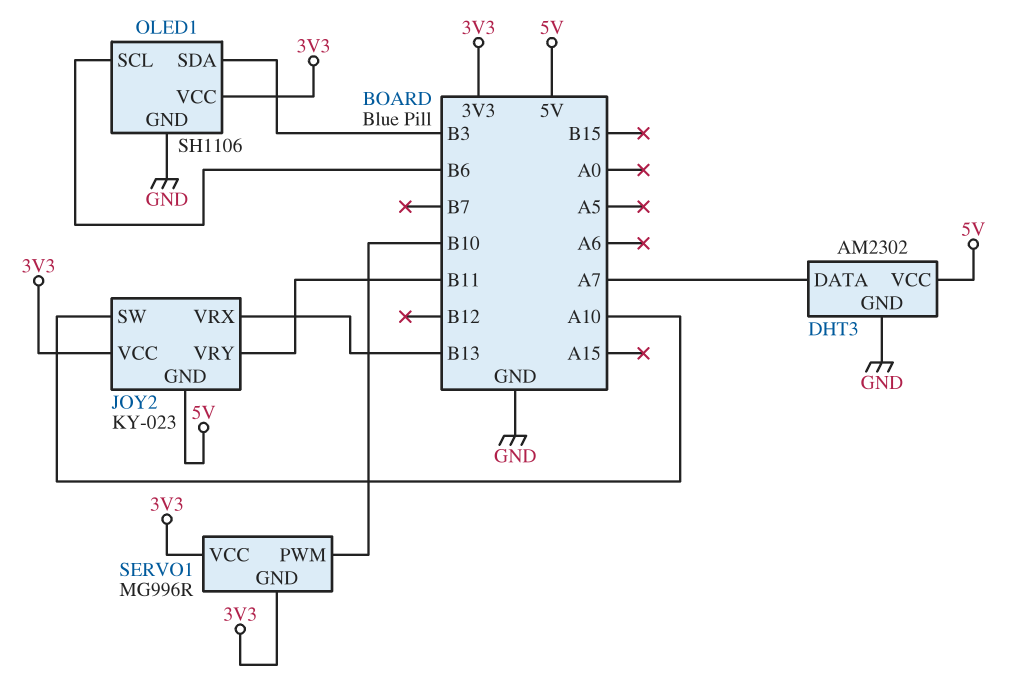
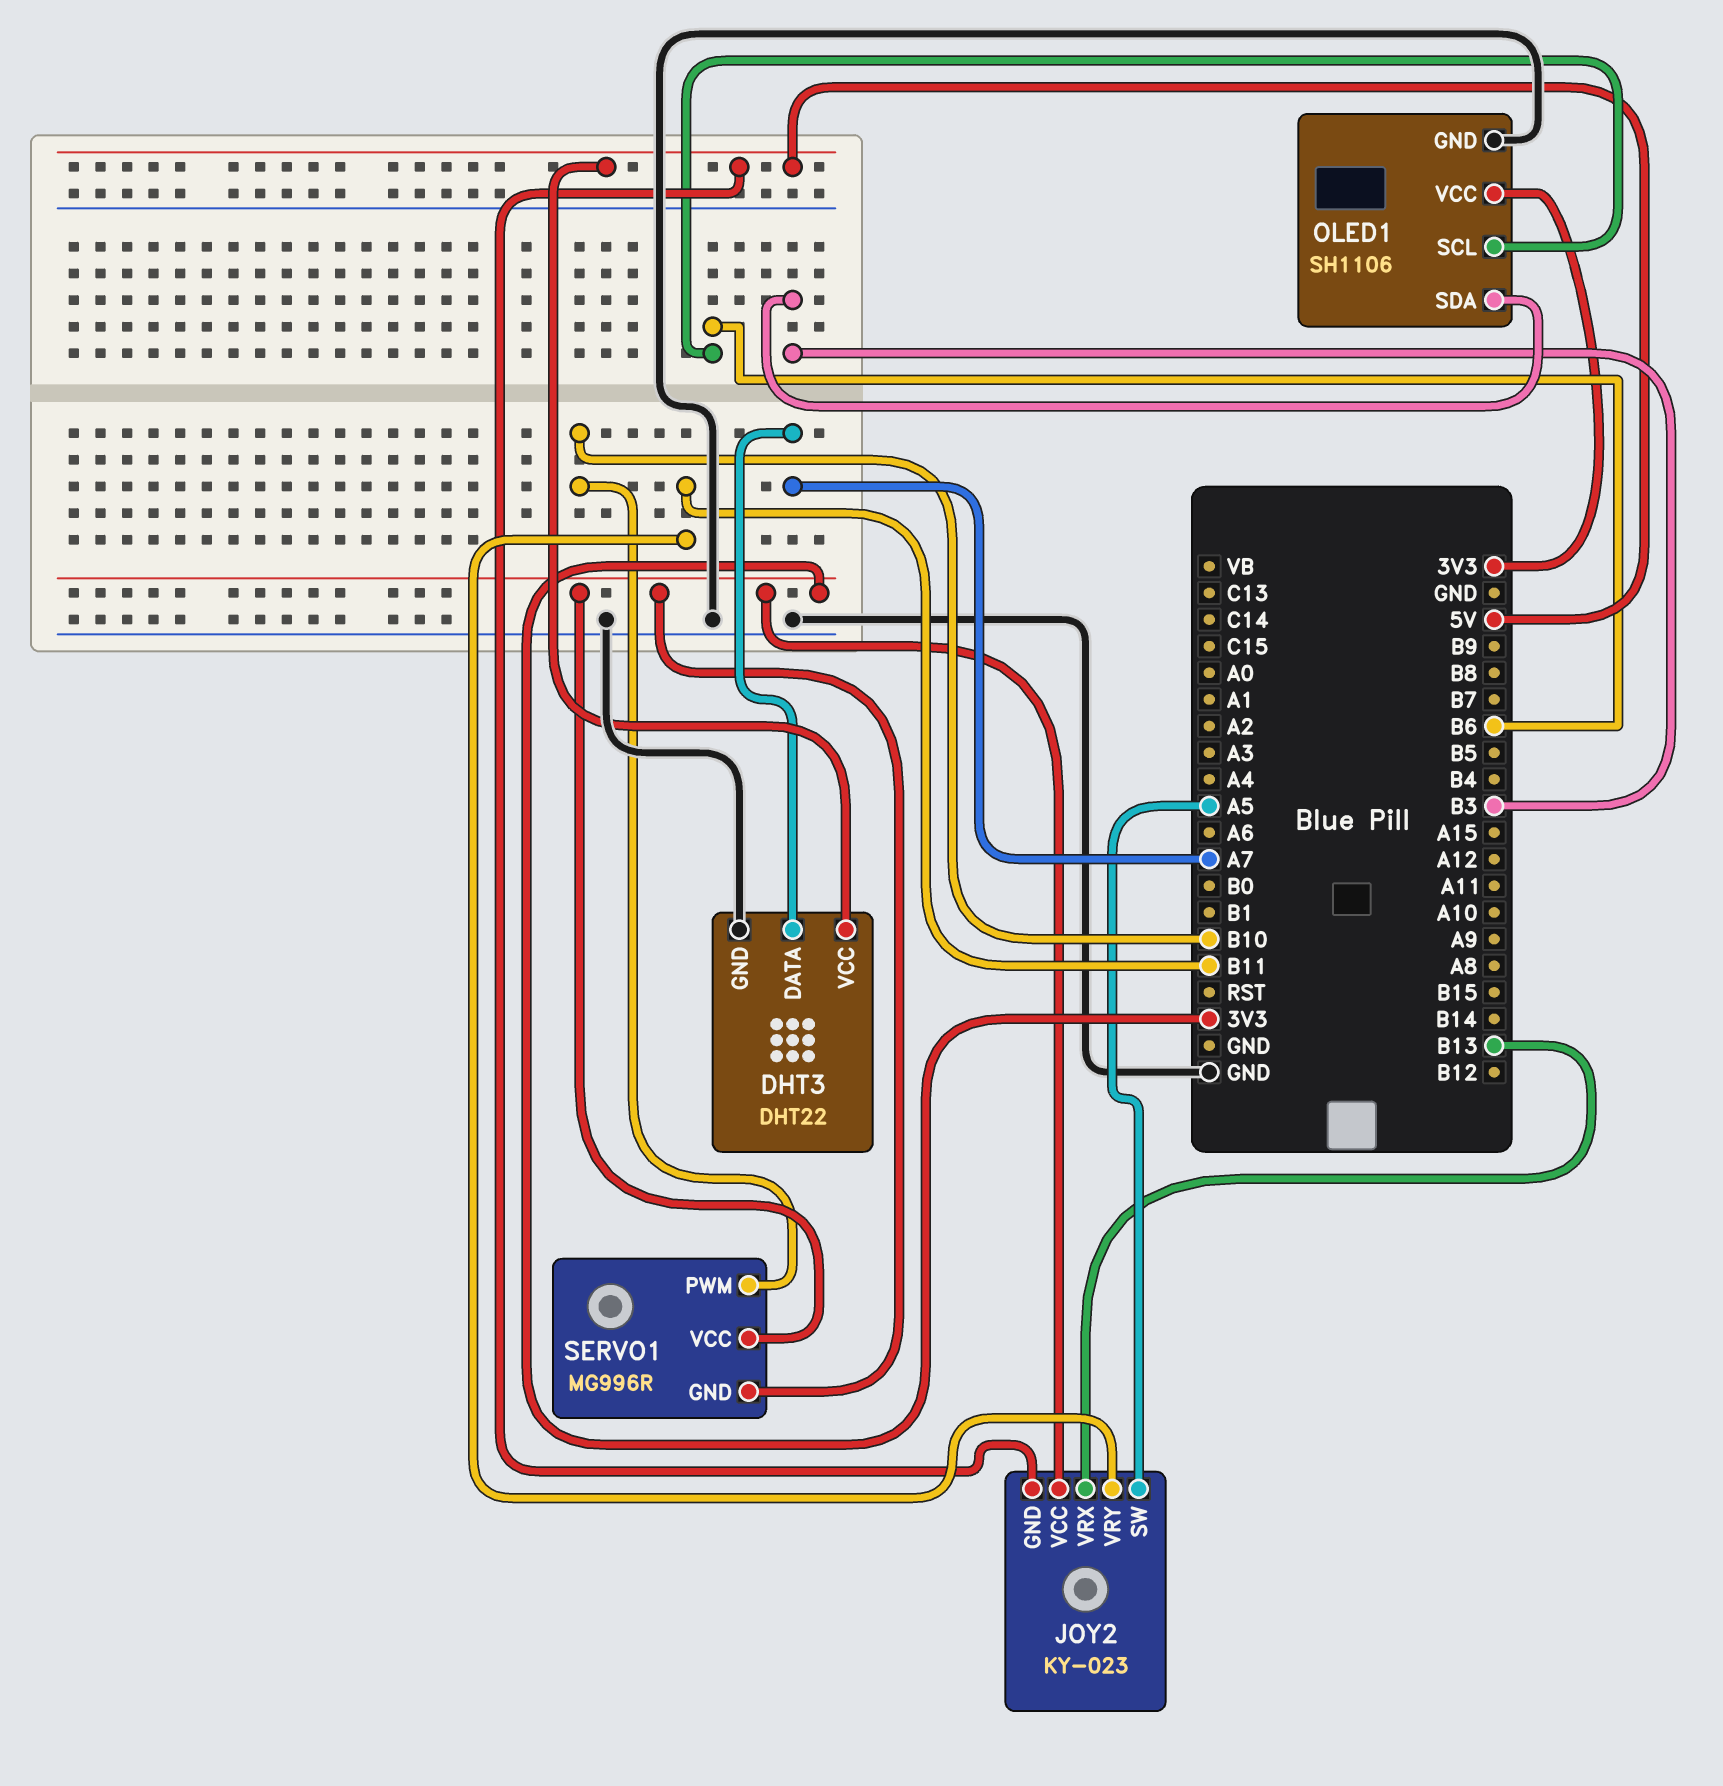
DHT3: AM2302 -> DHT22
JOY2 pin SW: A10 -> A5

